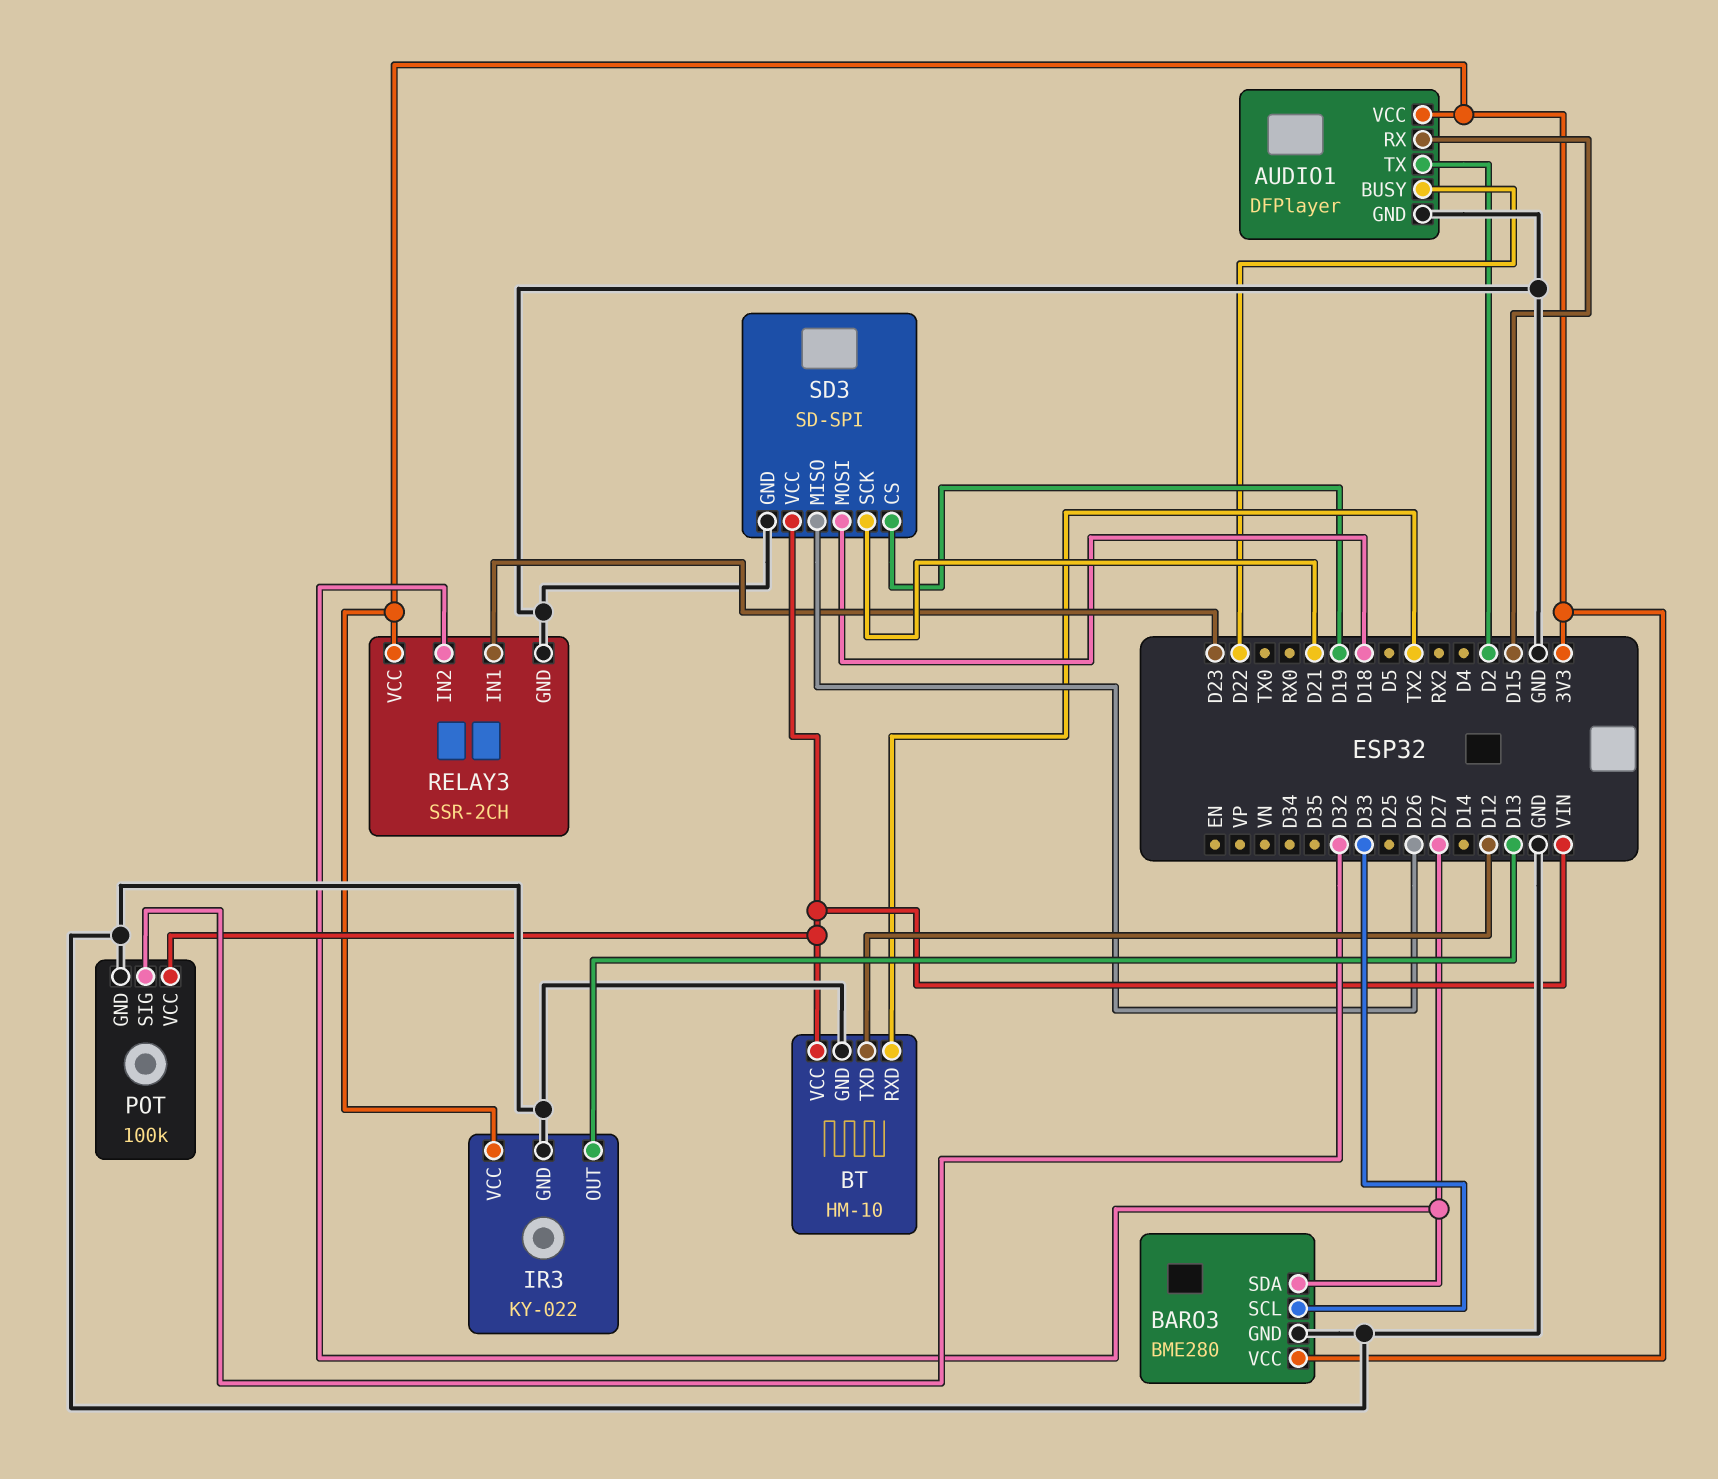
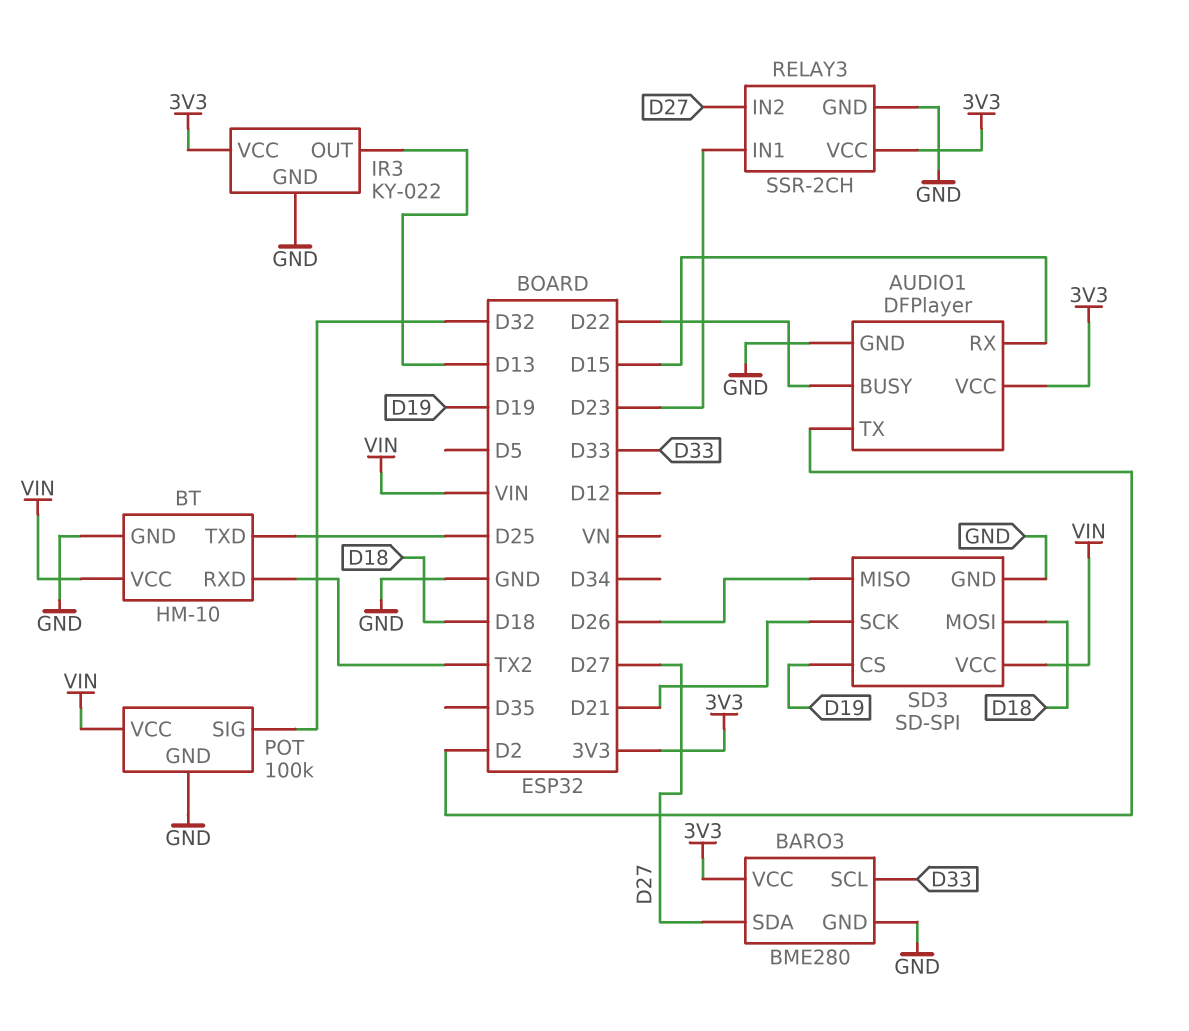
BT pin TXD: D12 -> D25

